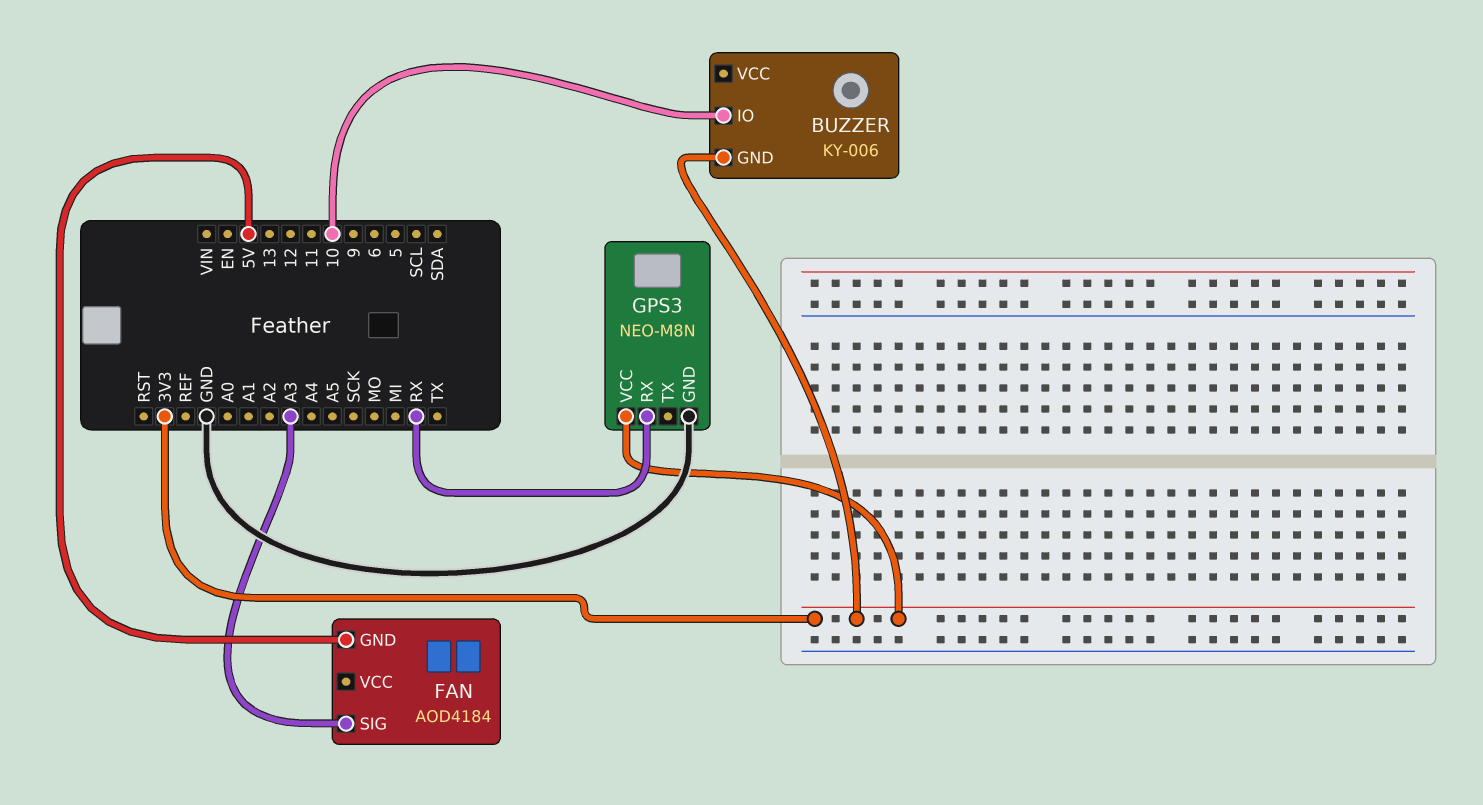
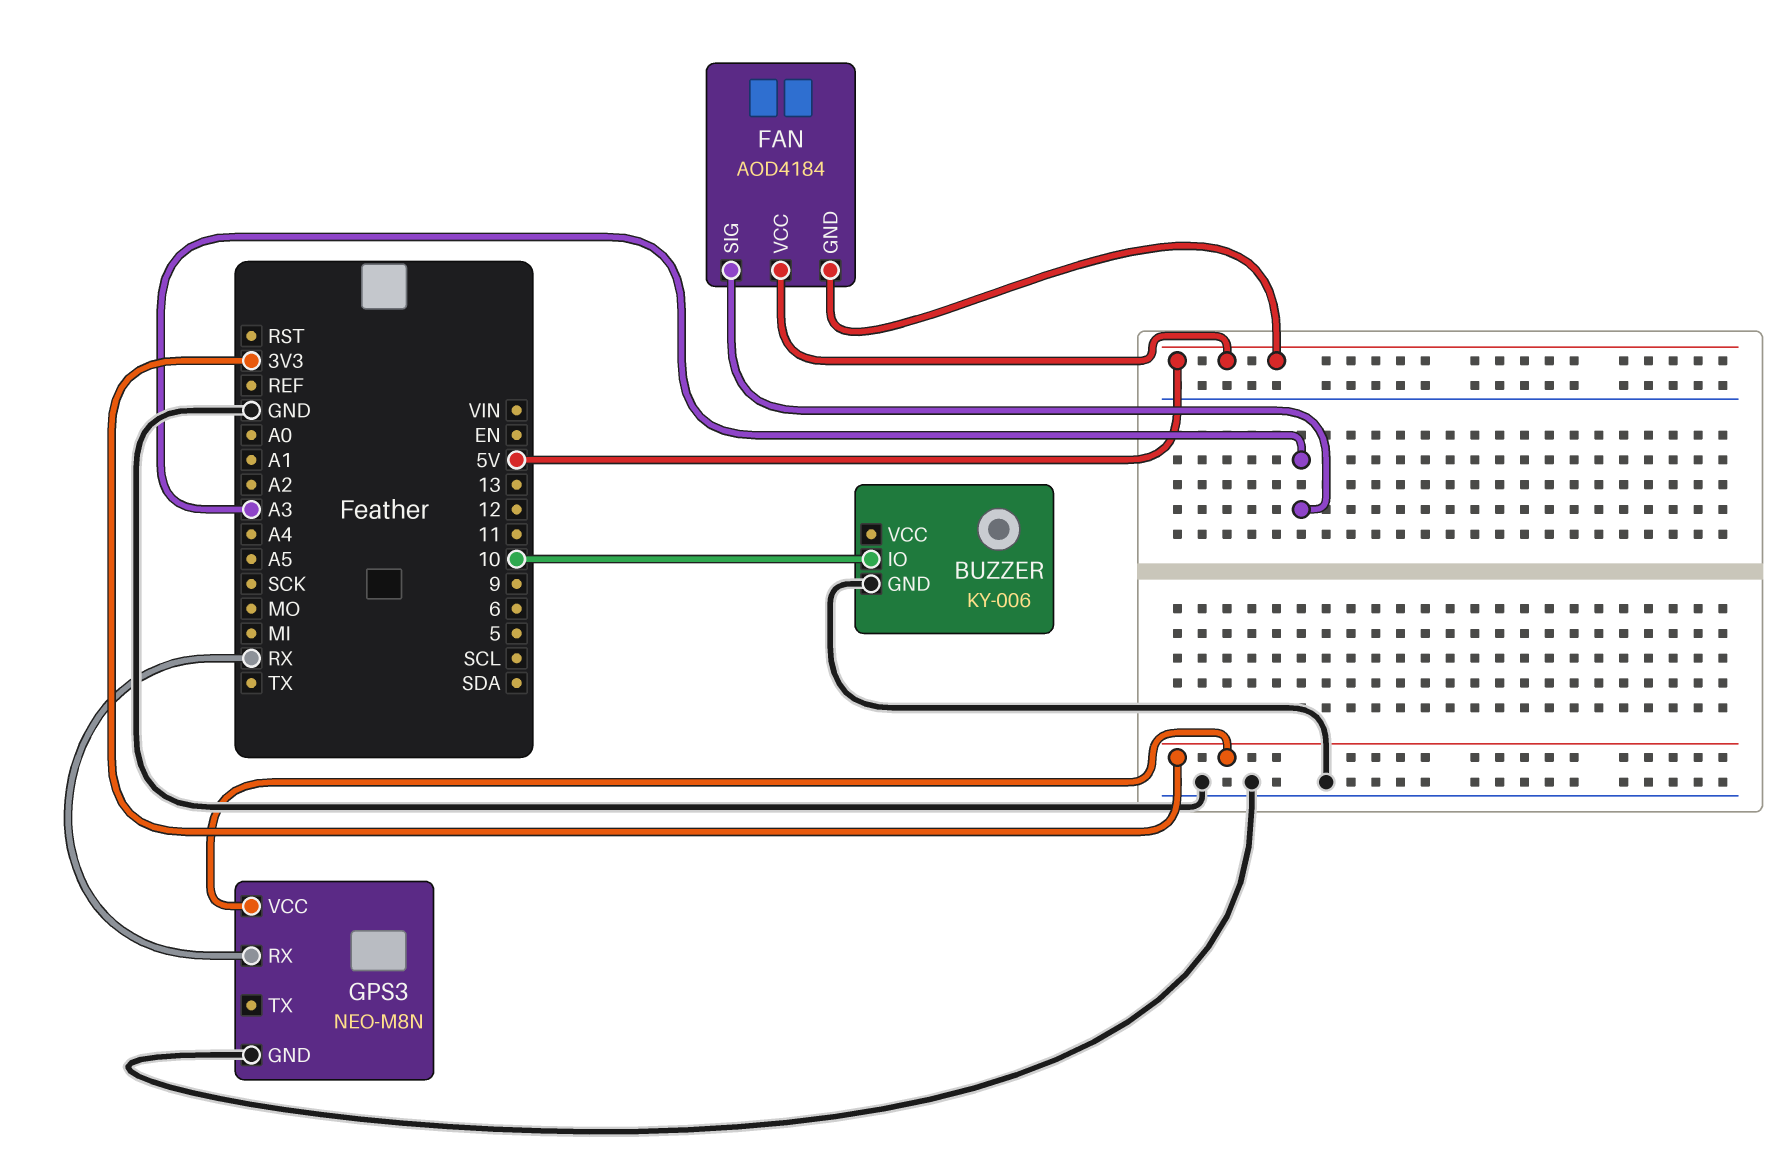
BUZZER pin GND: 3V3 -> GND
FAN pin VCC: none -> 5V

